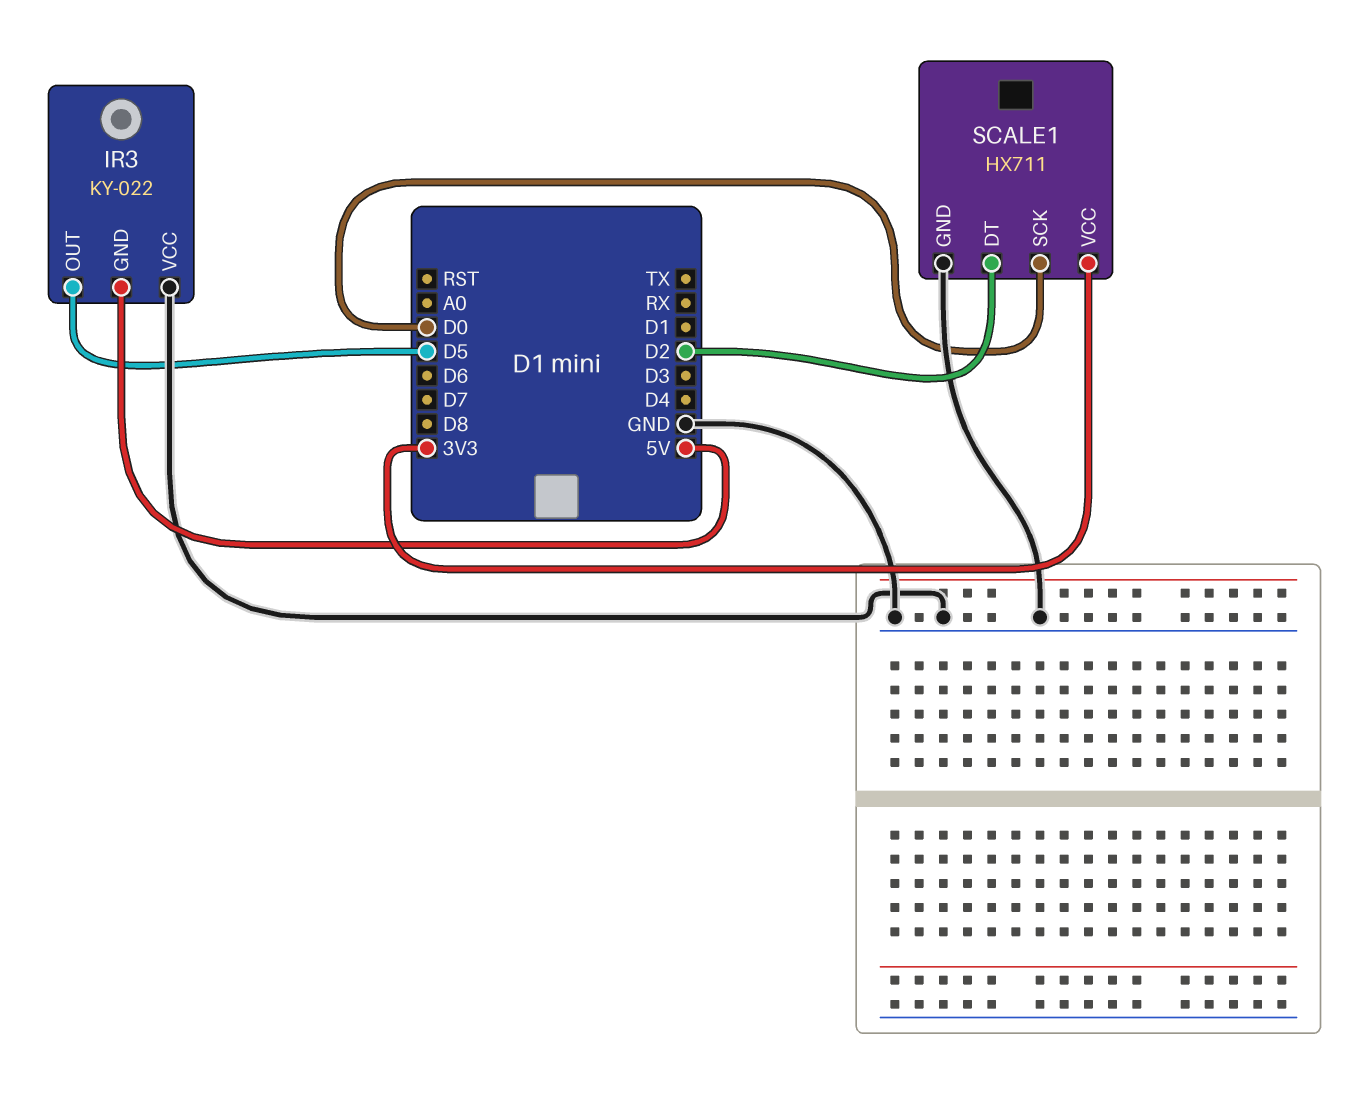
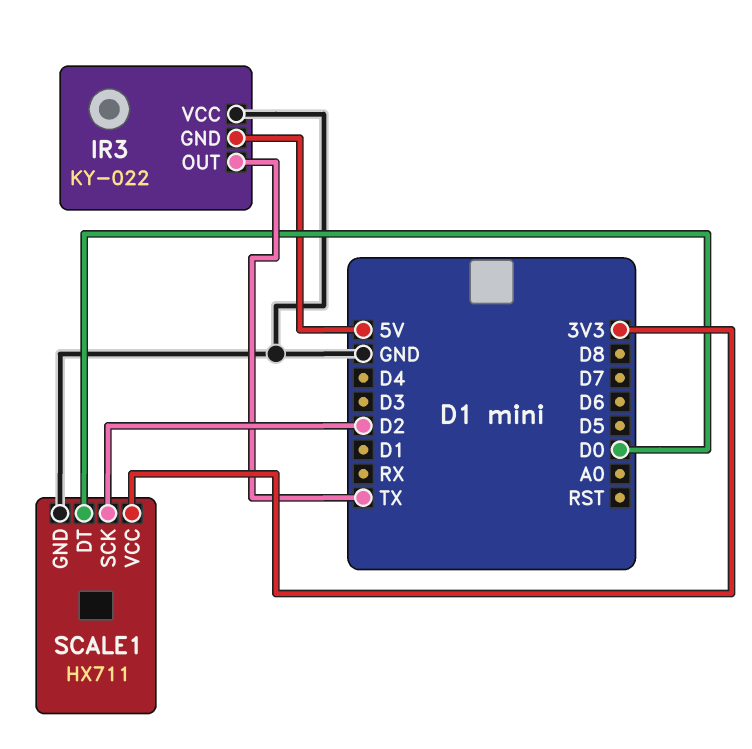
IR3 pin OUT: D5 -> TX
SCALE1 pin DT: D2 -> D0
SCALE1 pin SCK: D0 -> D2

